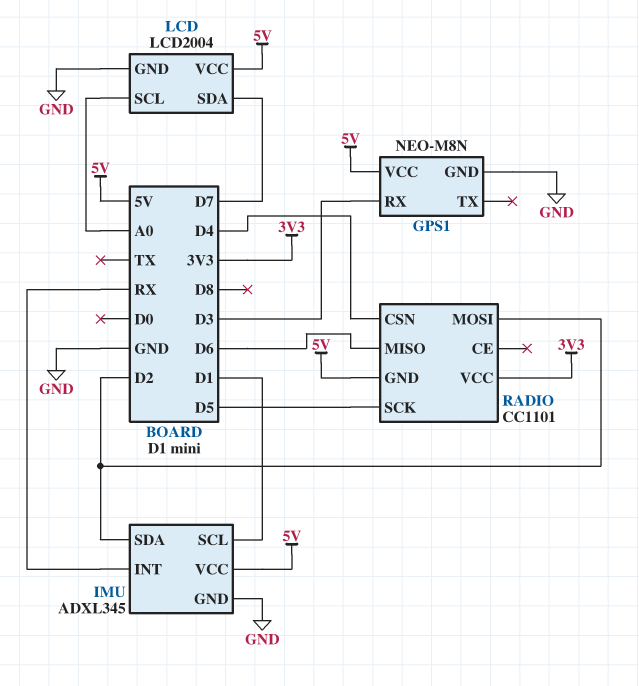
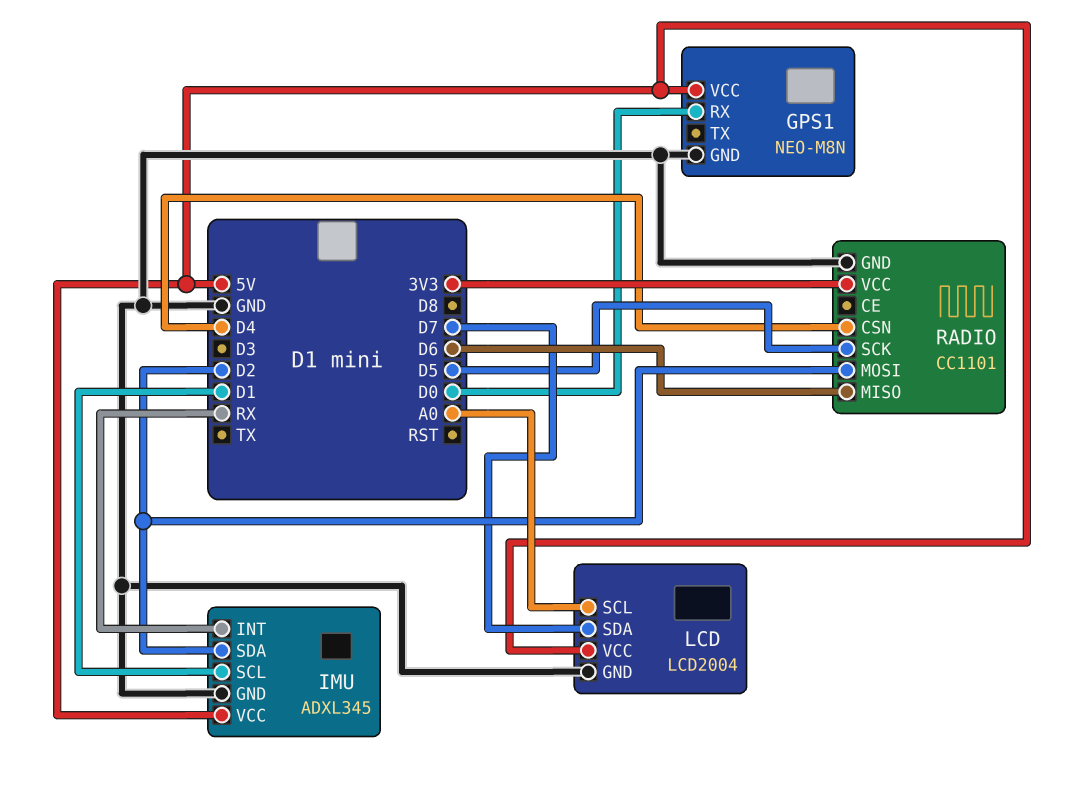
GPS1 pin RX: D3 -> D0
RADIO pin GND: 5V -> GND

